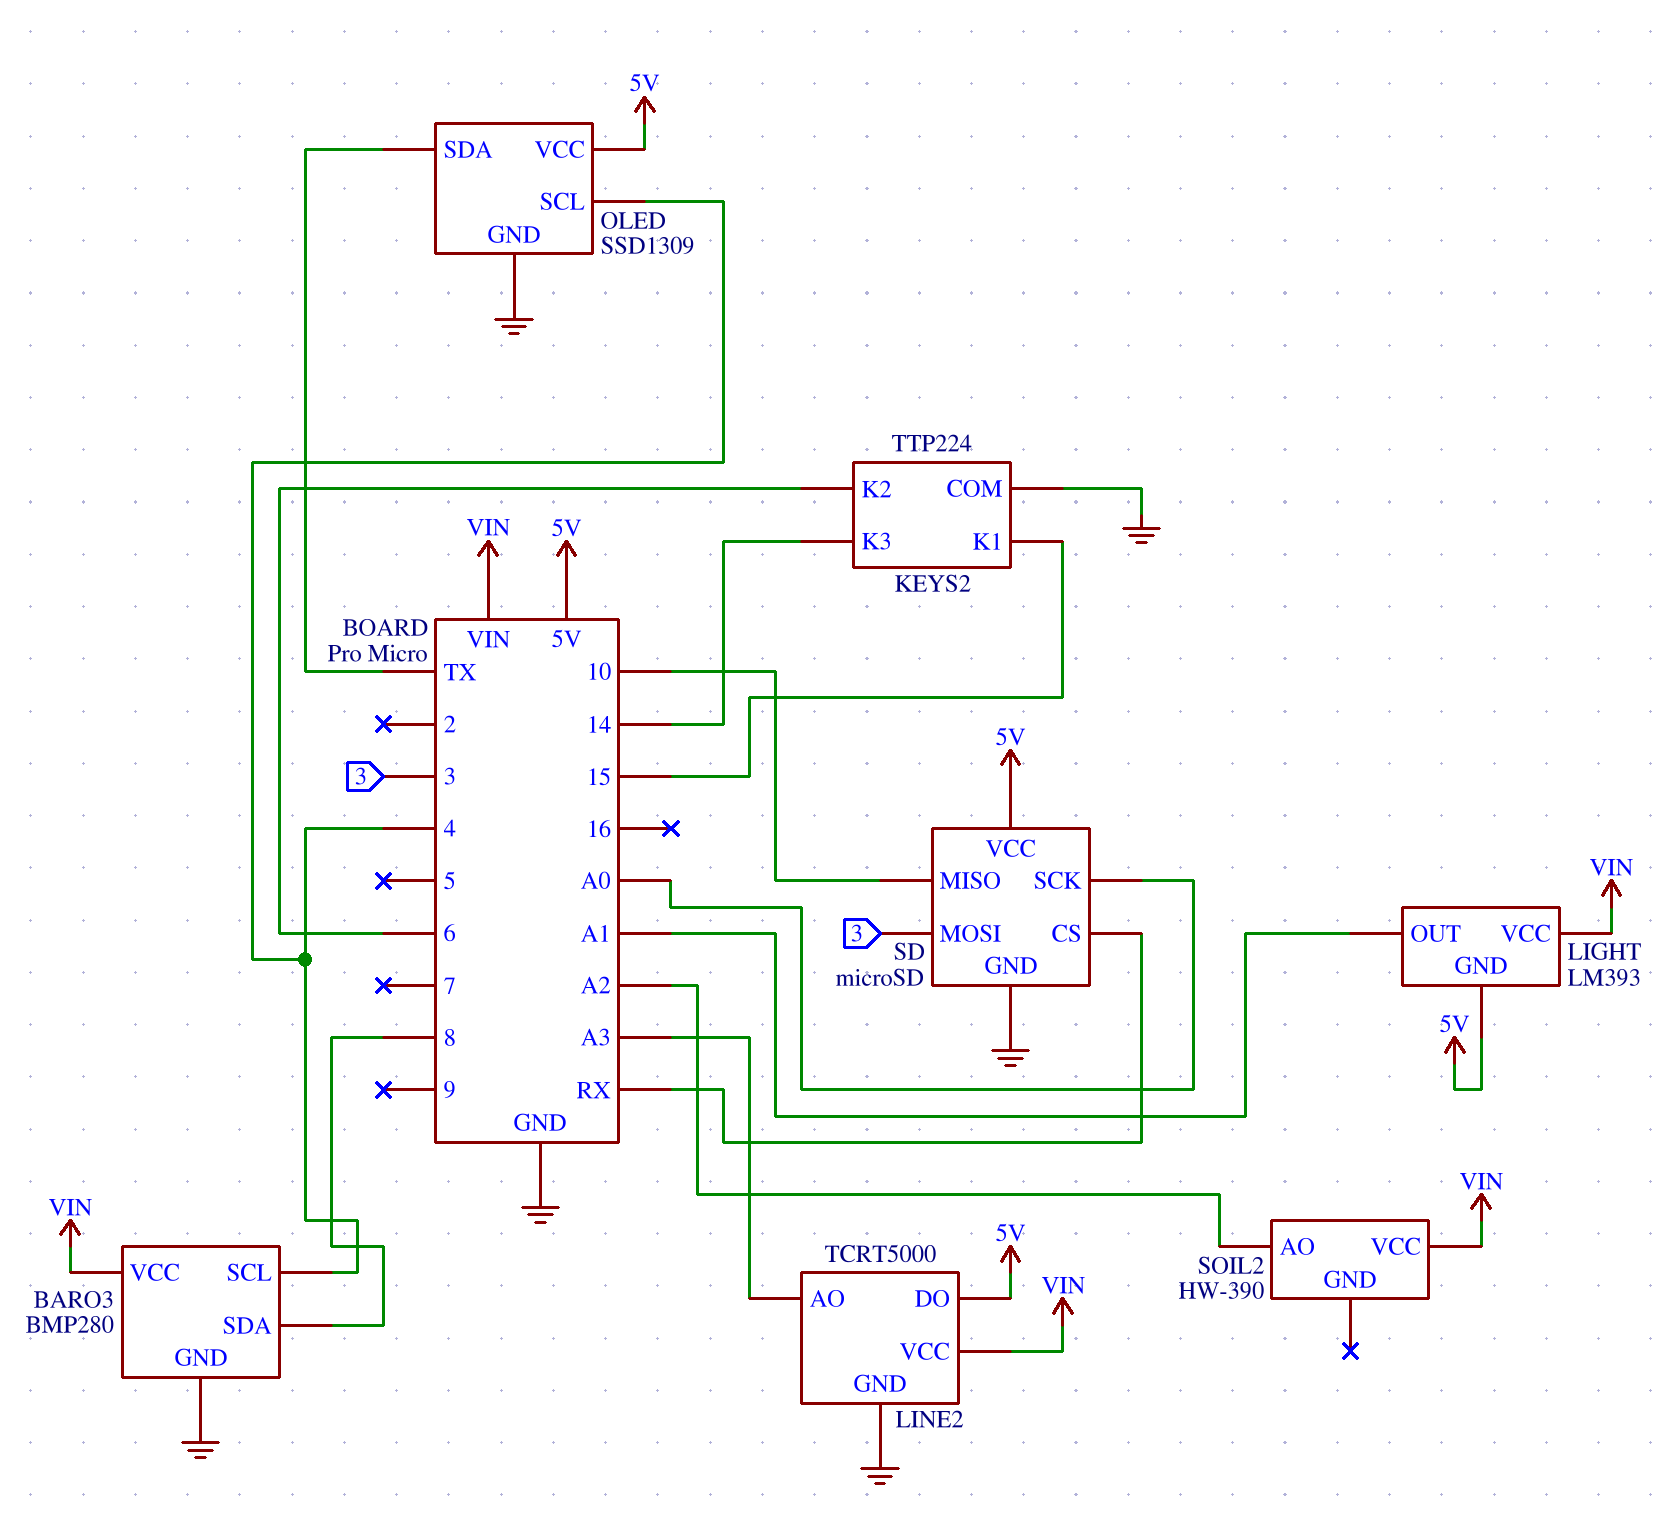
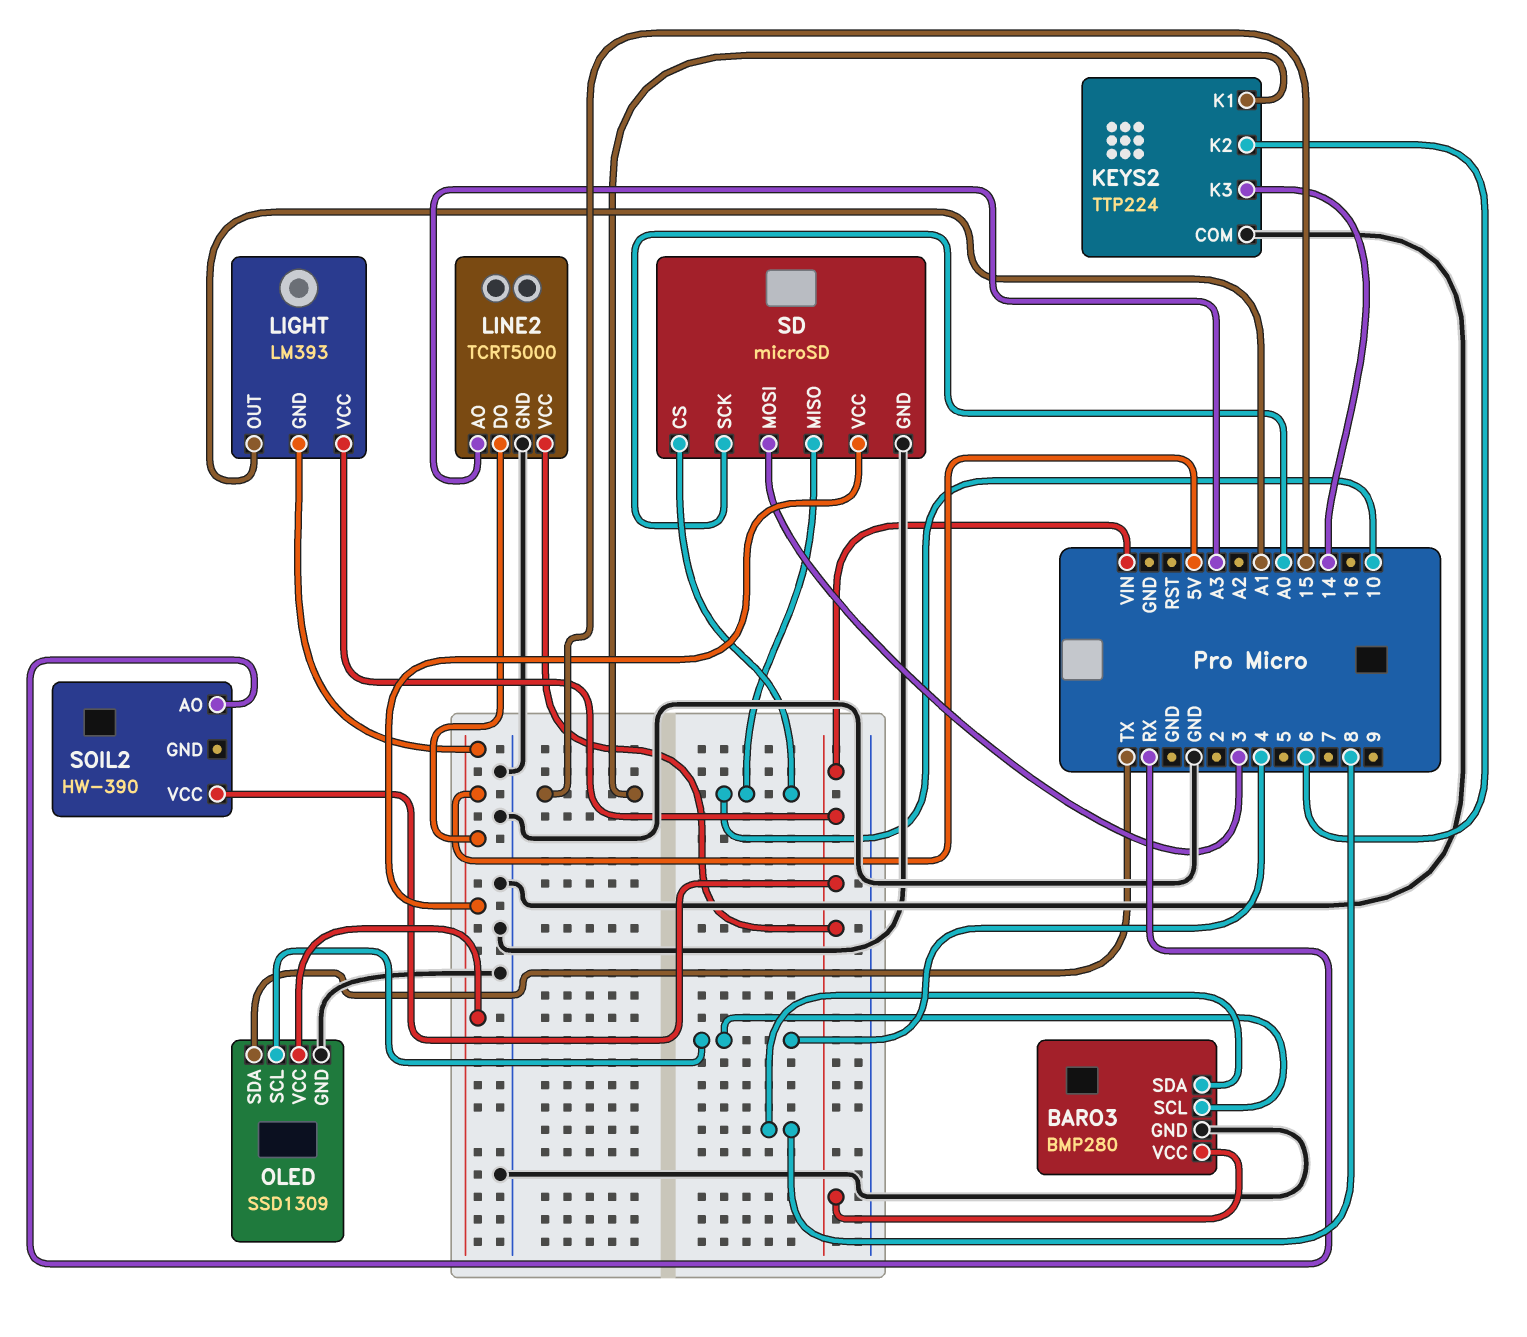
SD pin CS: RX -> 10
SOIL2 pin AO: A2 -> RX

